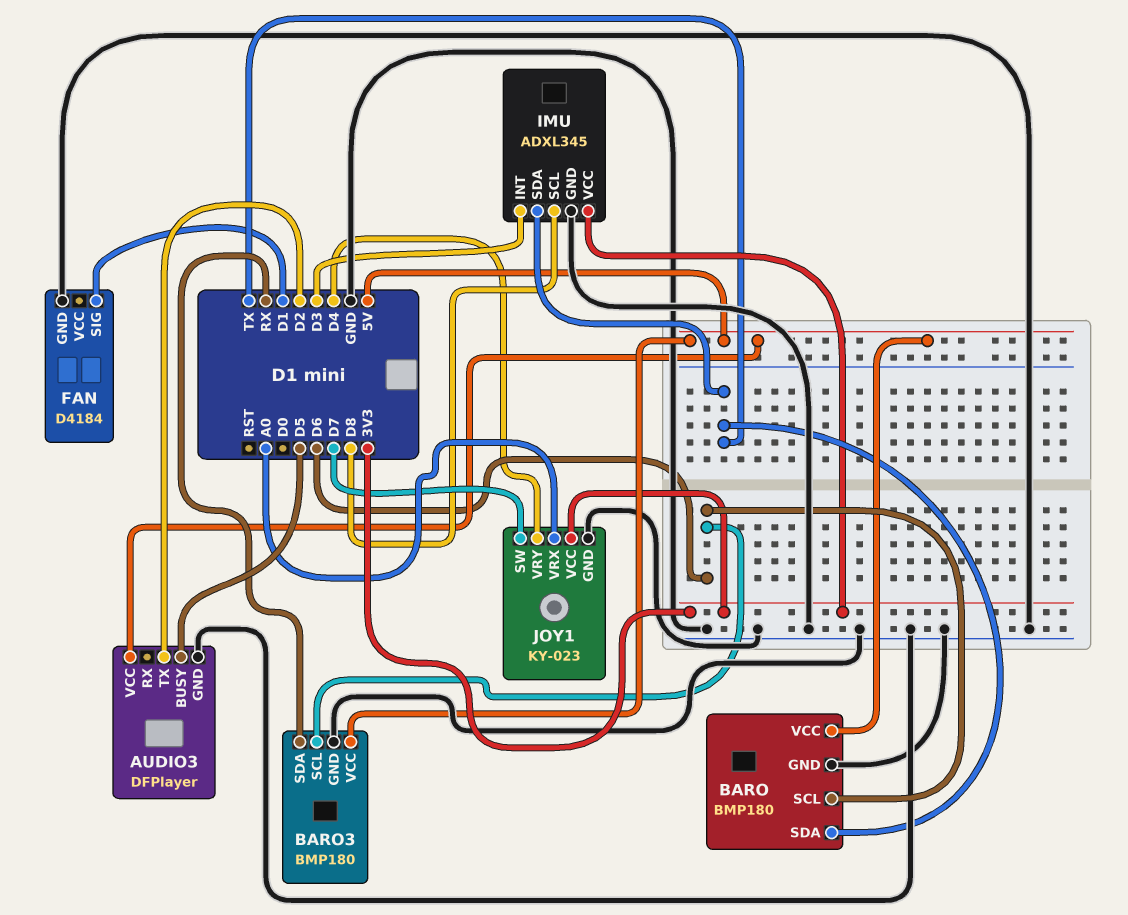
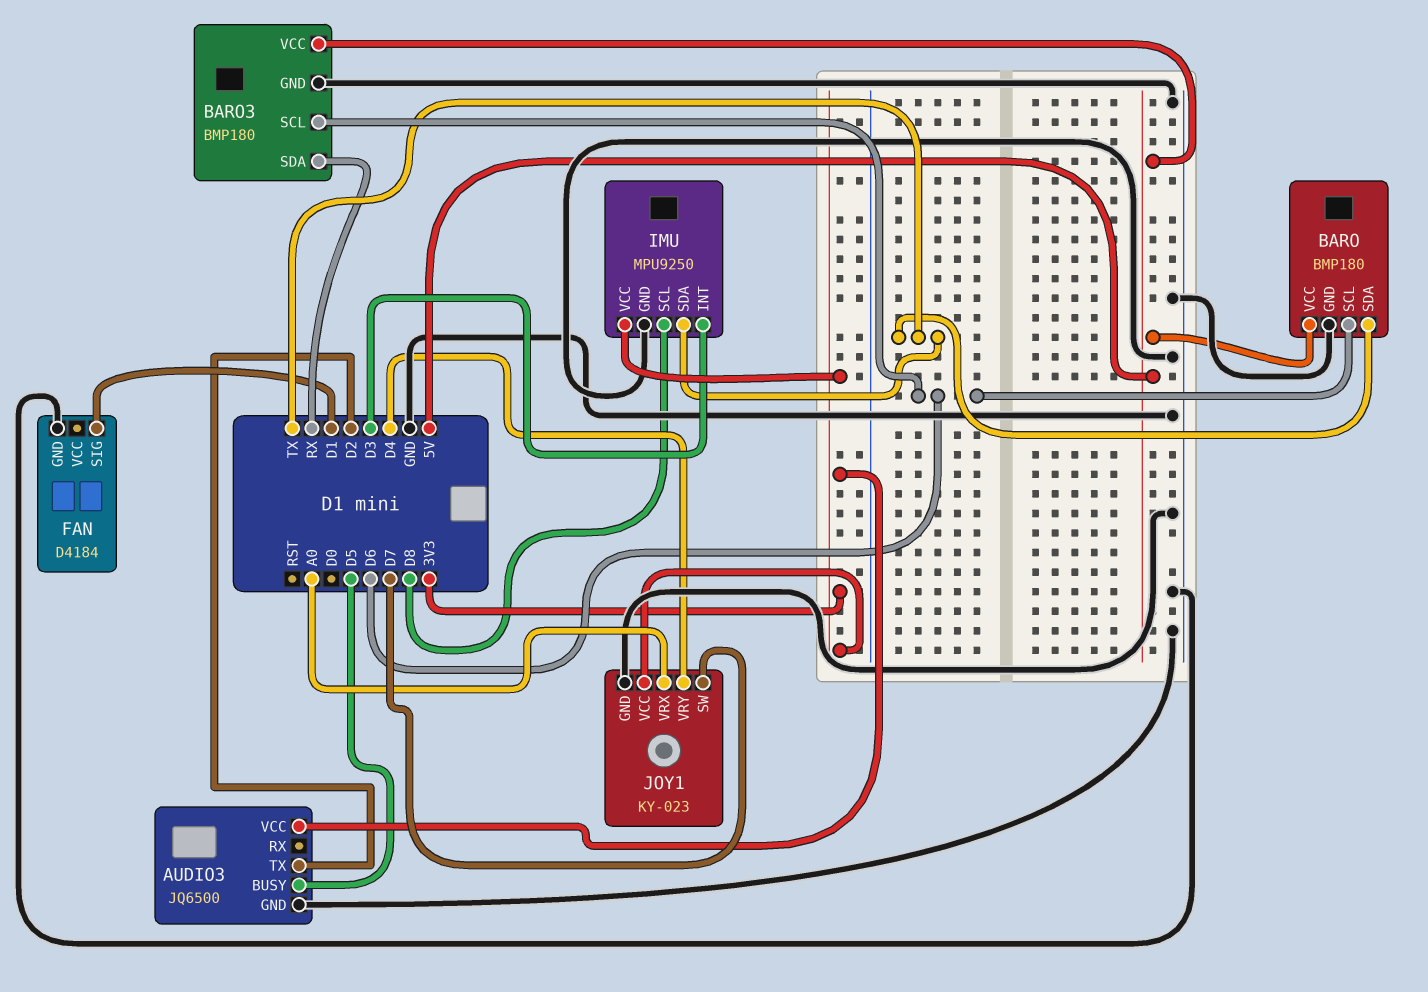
AUDIO3: DFPlayer -> JQ6500
AUDIO3 pin VCC: 5V -> 3V3
IMU: ADXL345 -> MPU9250

